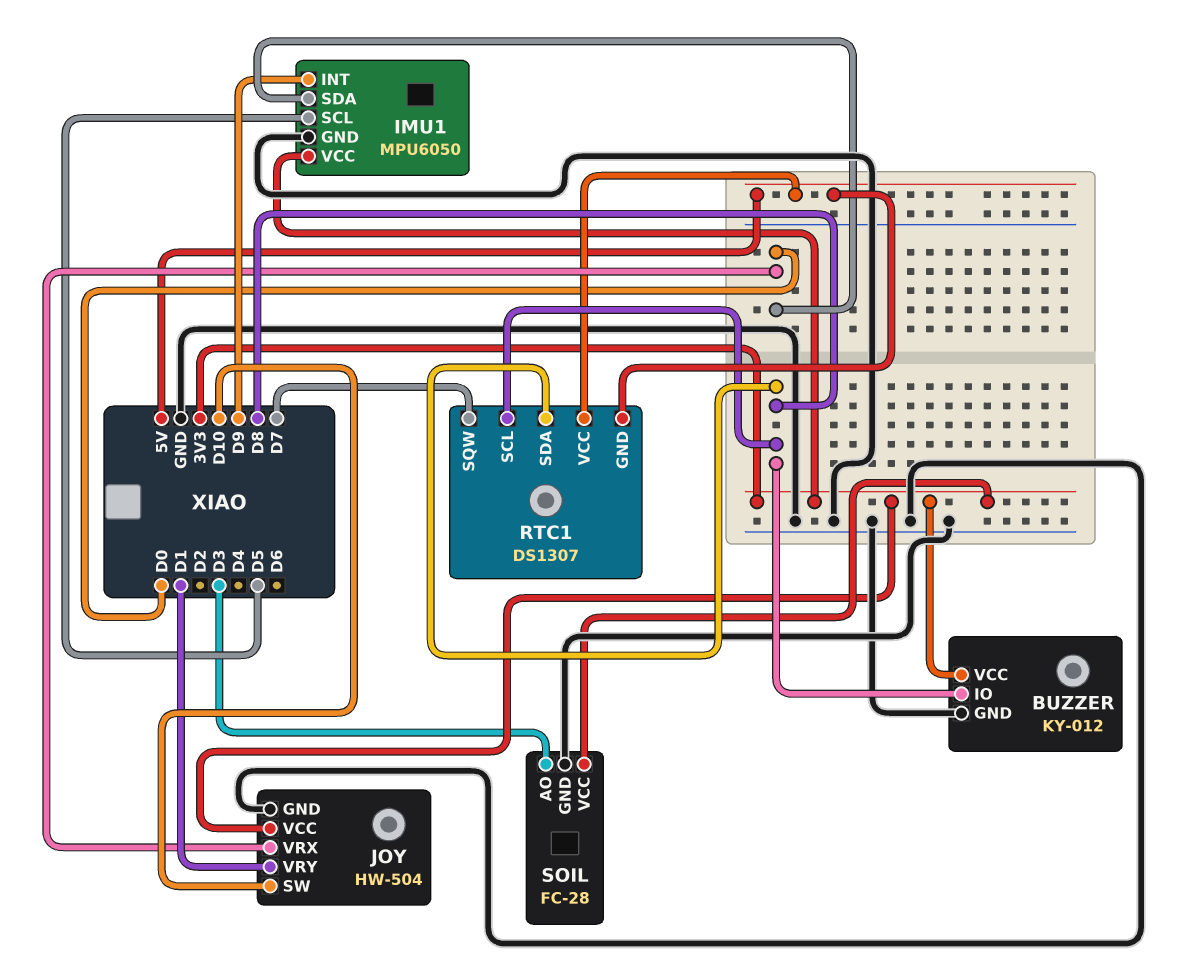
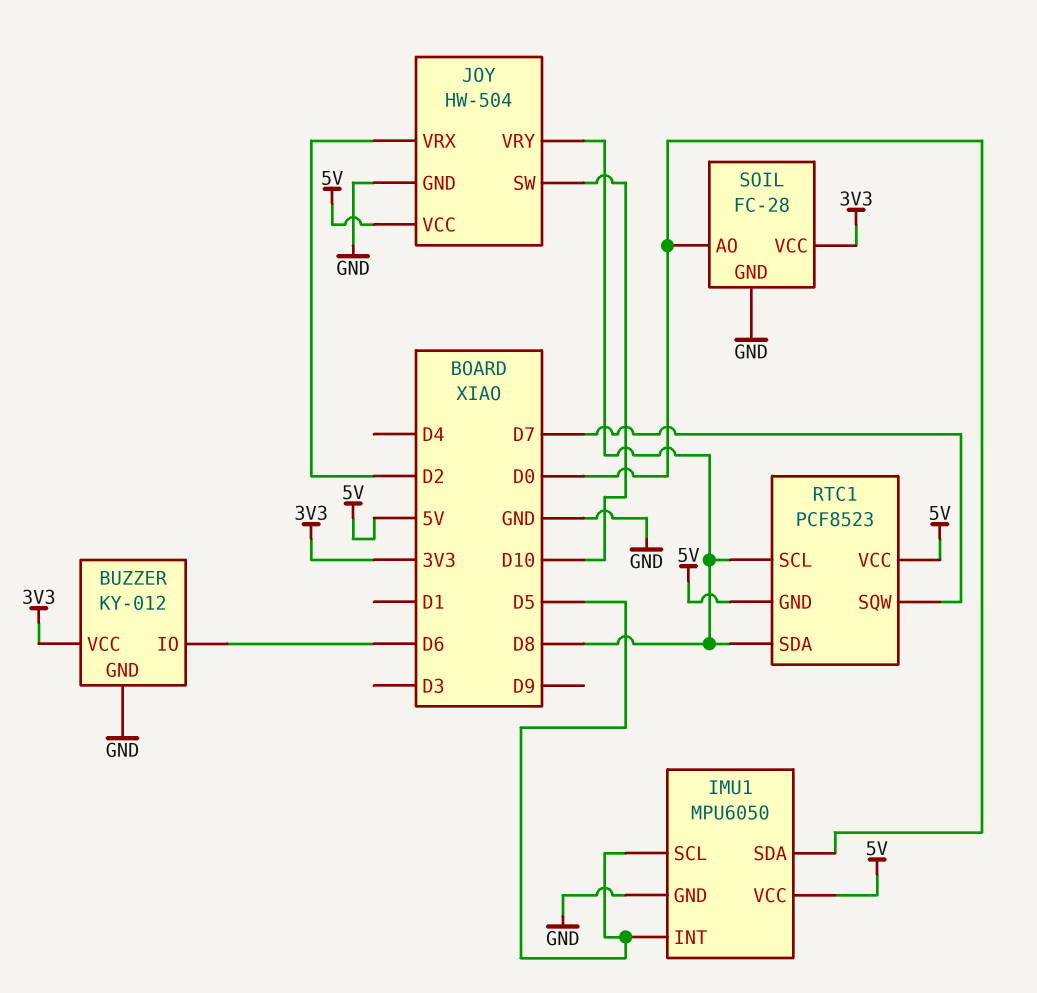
BUZZER pin IO: D8 -> D6
IMU1 pin INT: D9 -> D5
IMU1 pin VCC: 3V3 -> 5V
JOY pin VCC: 3V3 -> 5V
JOY pin VRX: D0 -> D2
JOY pin VRY: D1 -> D8
RTC1: DS1307 -> PCF8523
SOIL pin AO: D3 -> D0

